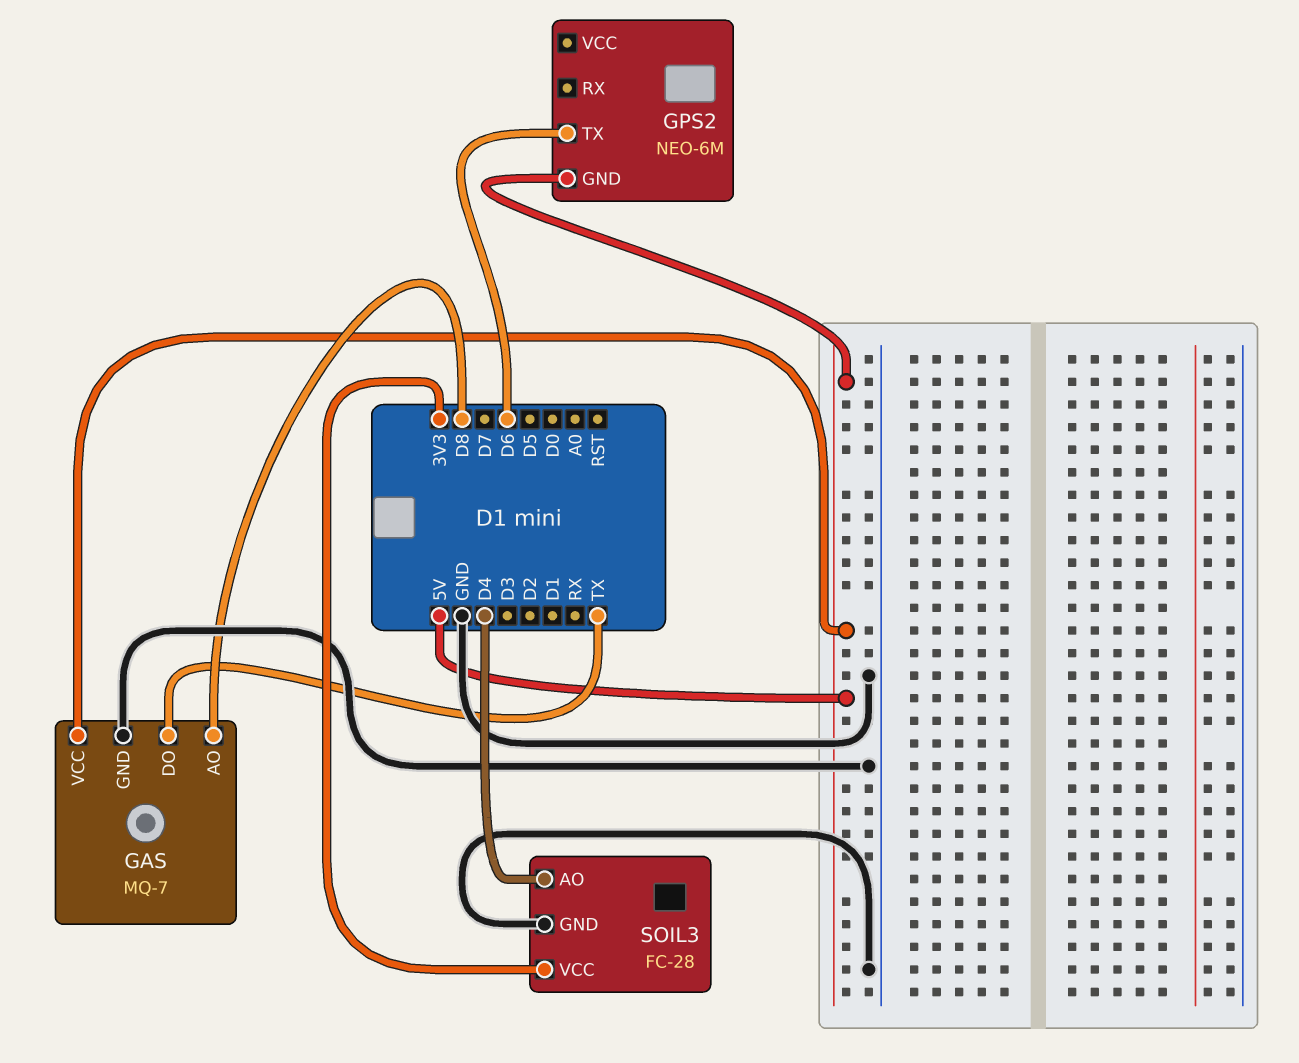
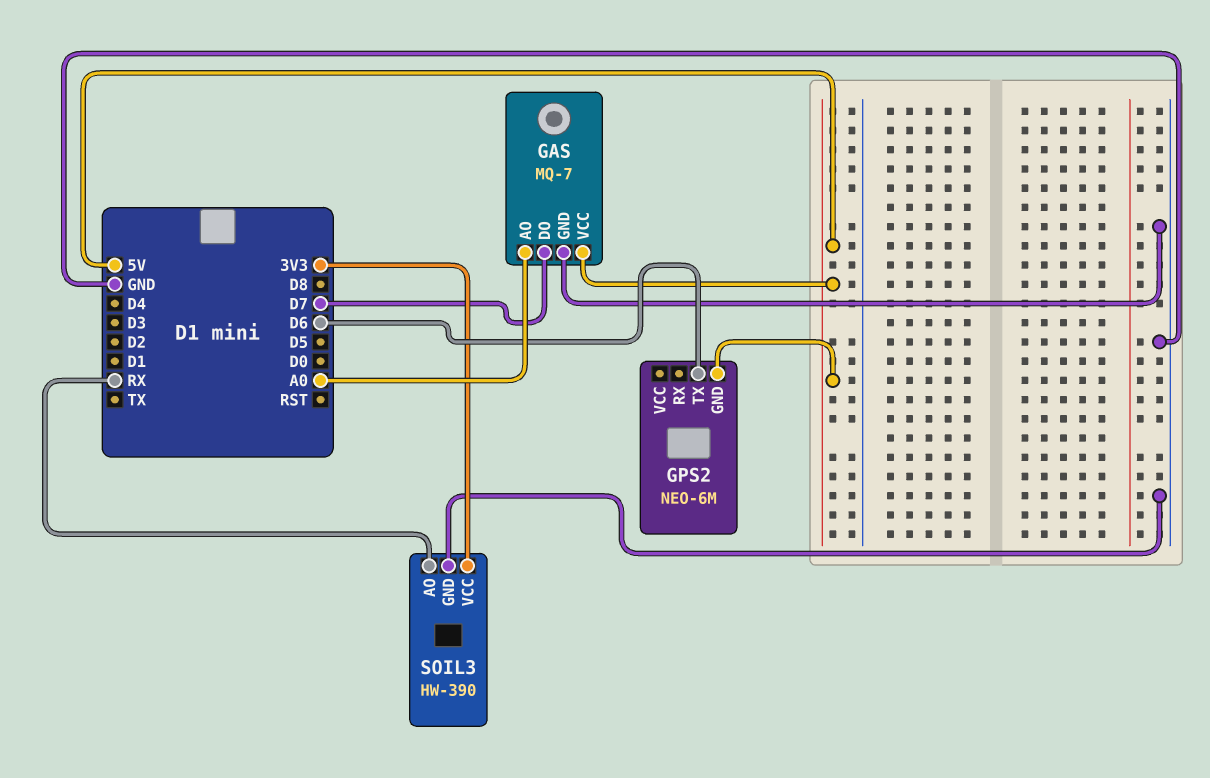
GAS pin AO: D8 -> A0
GAS pin DO: TX -> D7
SOIL3: FC-28 -> HW-390
SOIL3 pin AO: D4 -> RX

